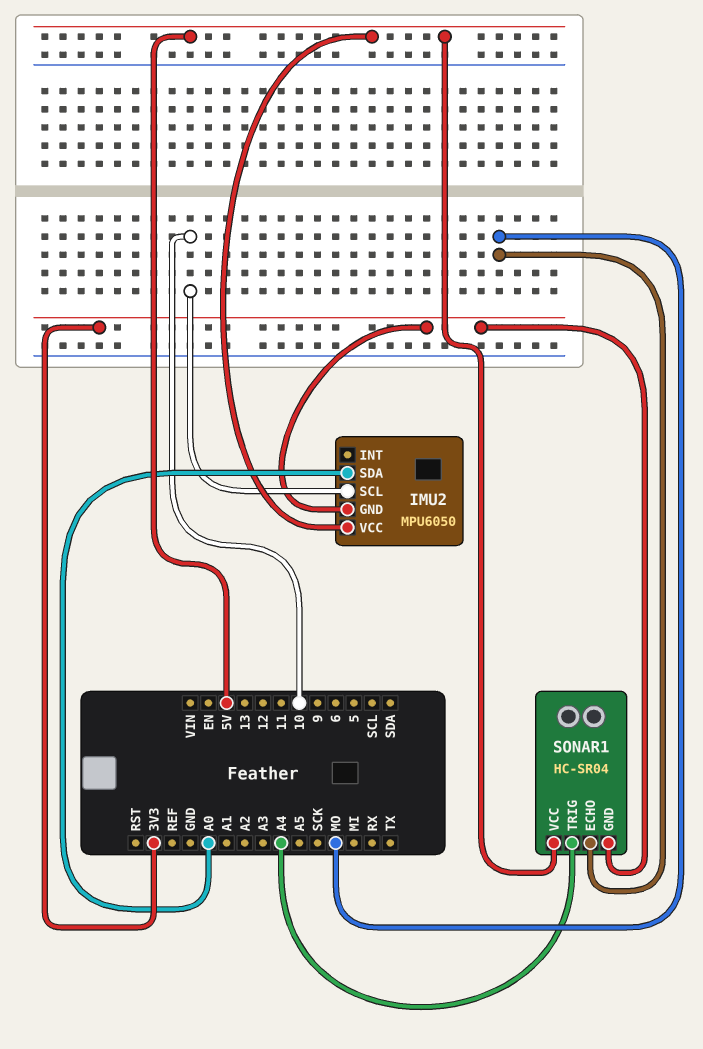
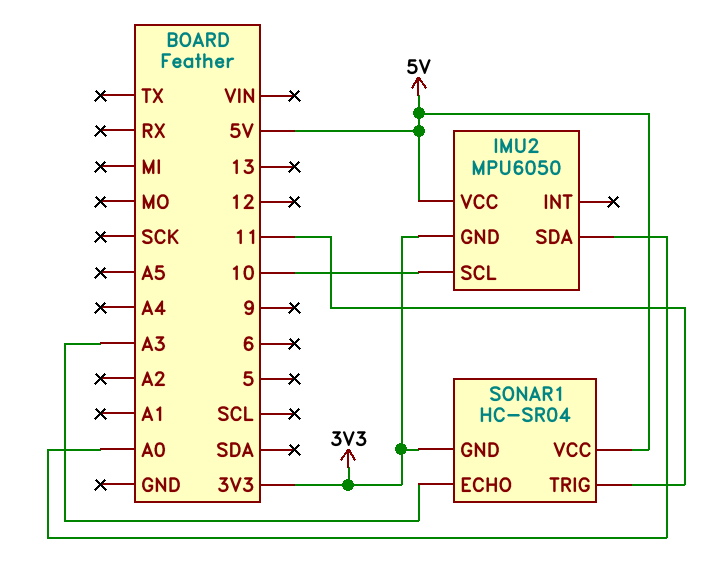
SONAR1 pin ECHO: MO -> A3
SONAR1 pin TRIG: A4 -> 11

